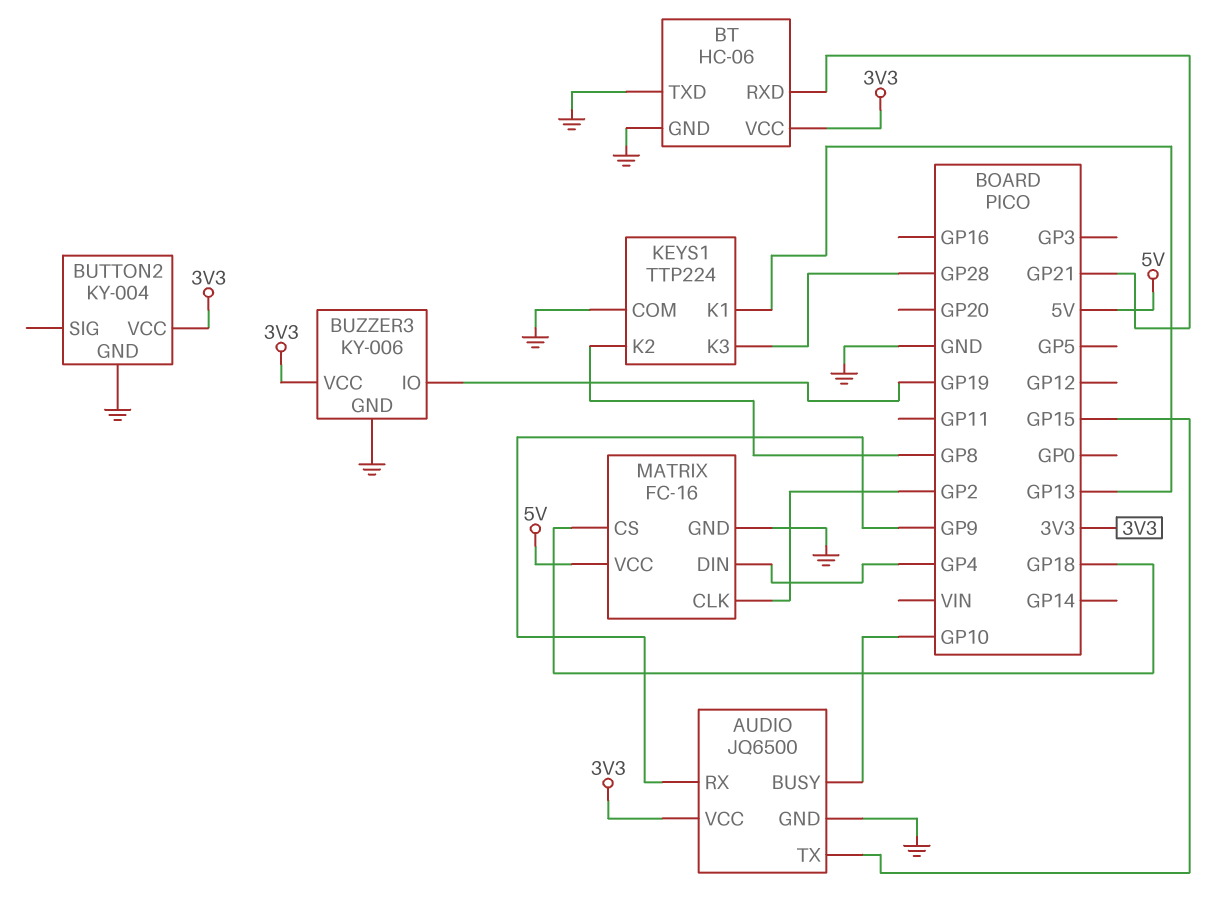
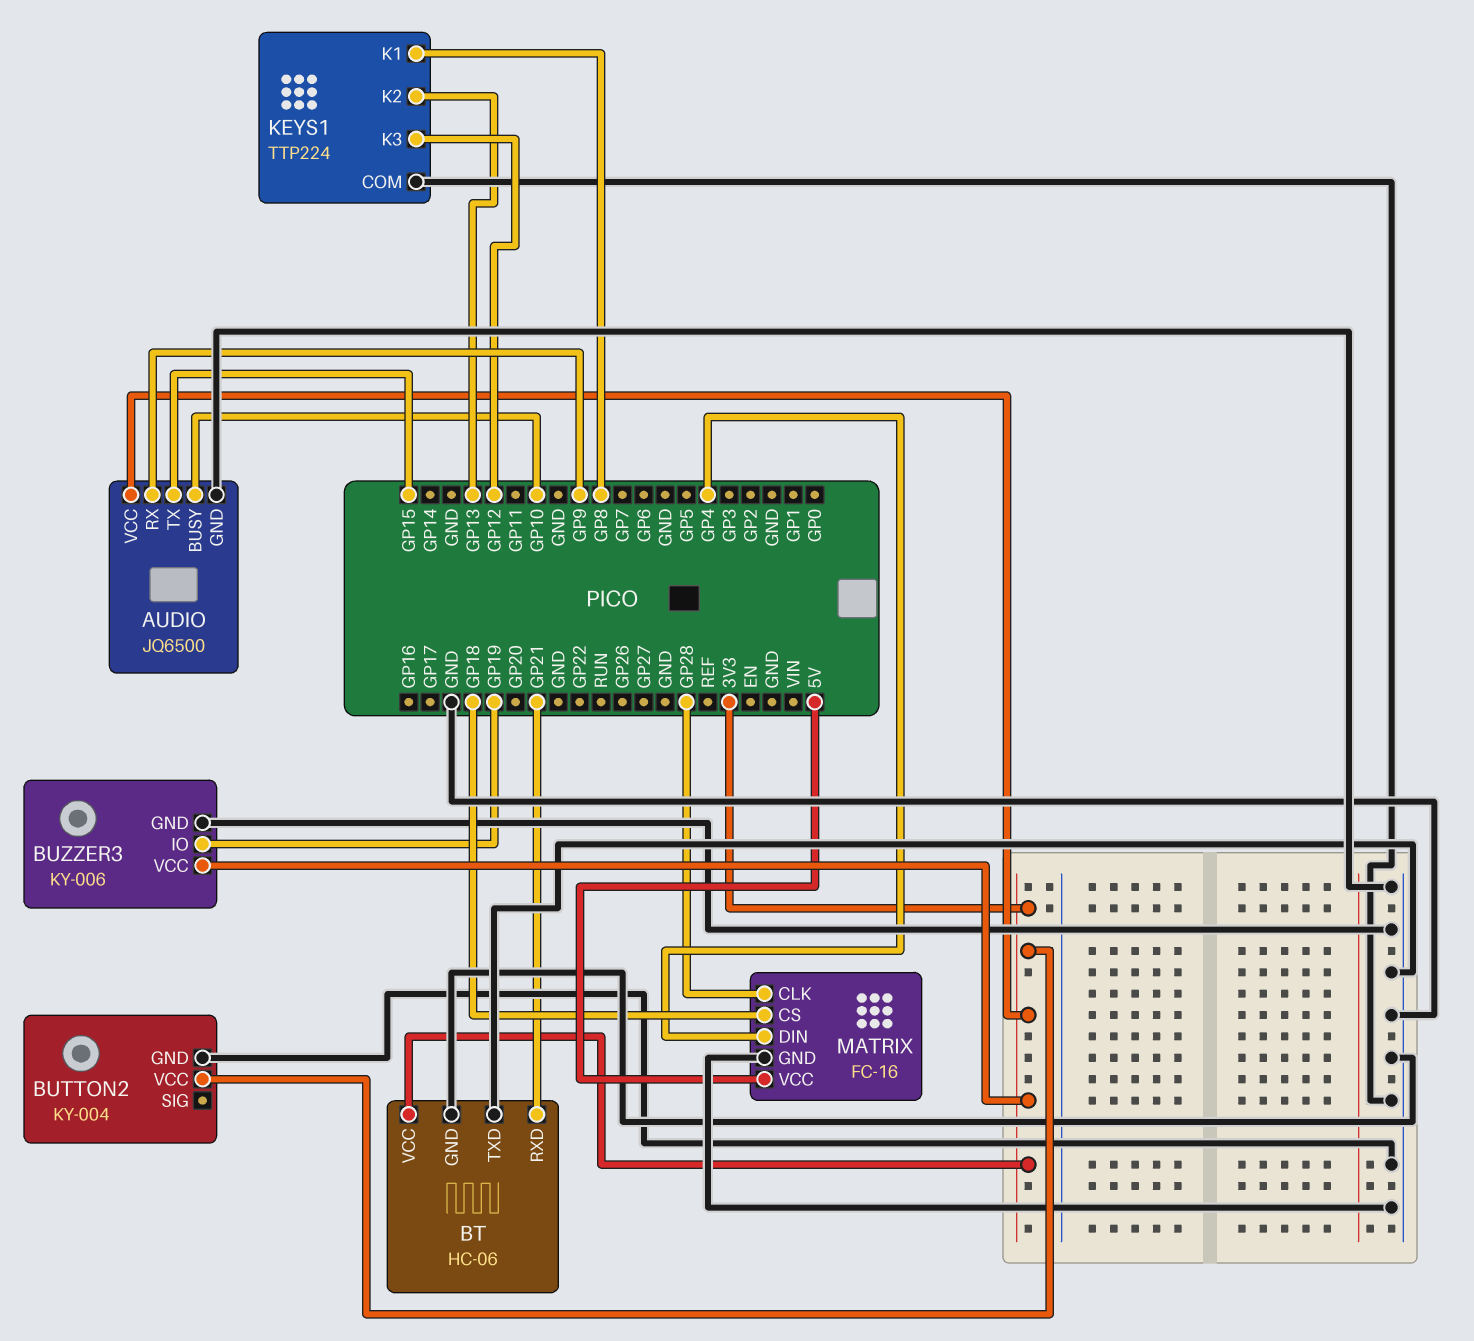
KEYS1 pin K1: GP13 -> GP8
KEYS1 pin K2: GP8 -> GP13
KEYS1 pin K3: GP28 -> GP12
MATRIX pin CLK: GP2 -> GP28

